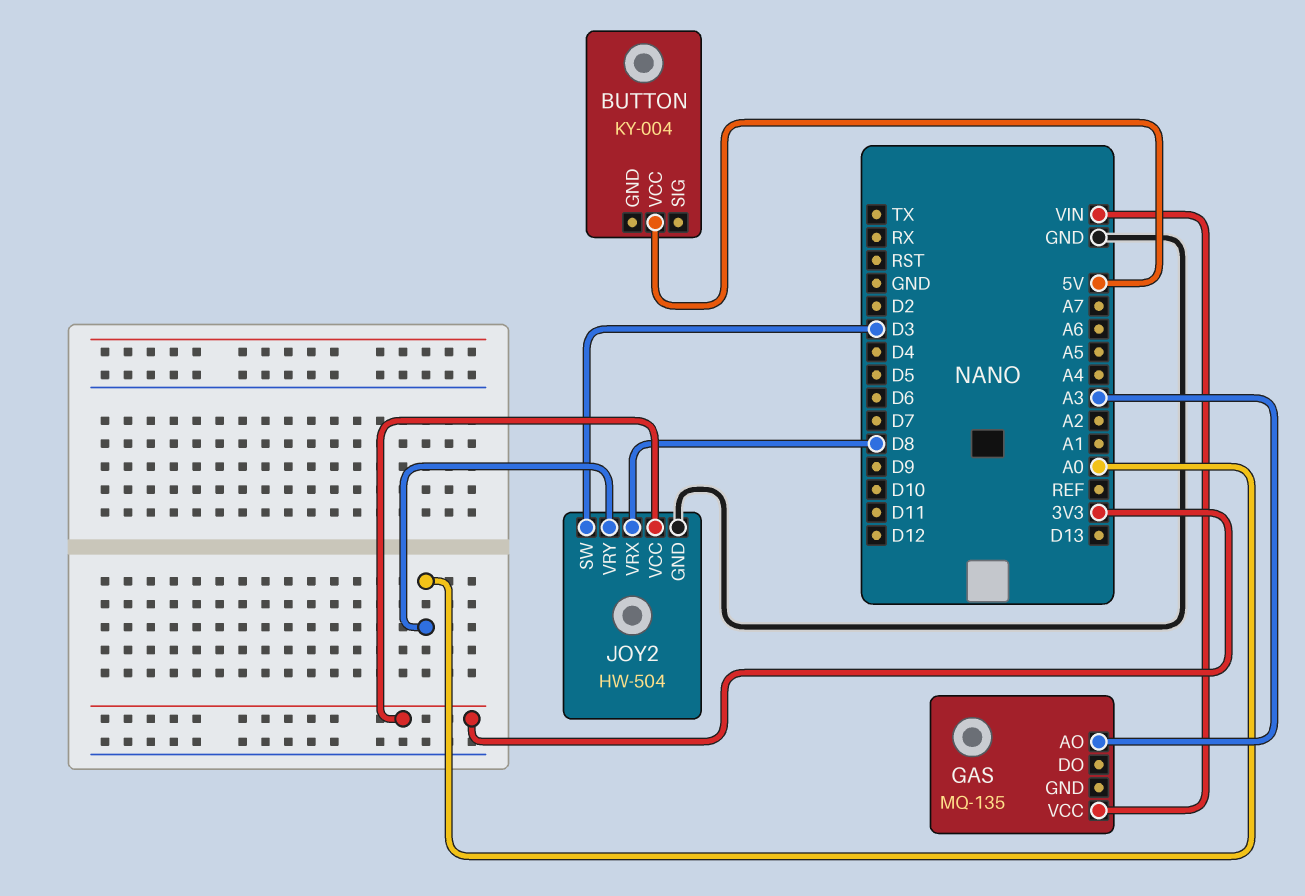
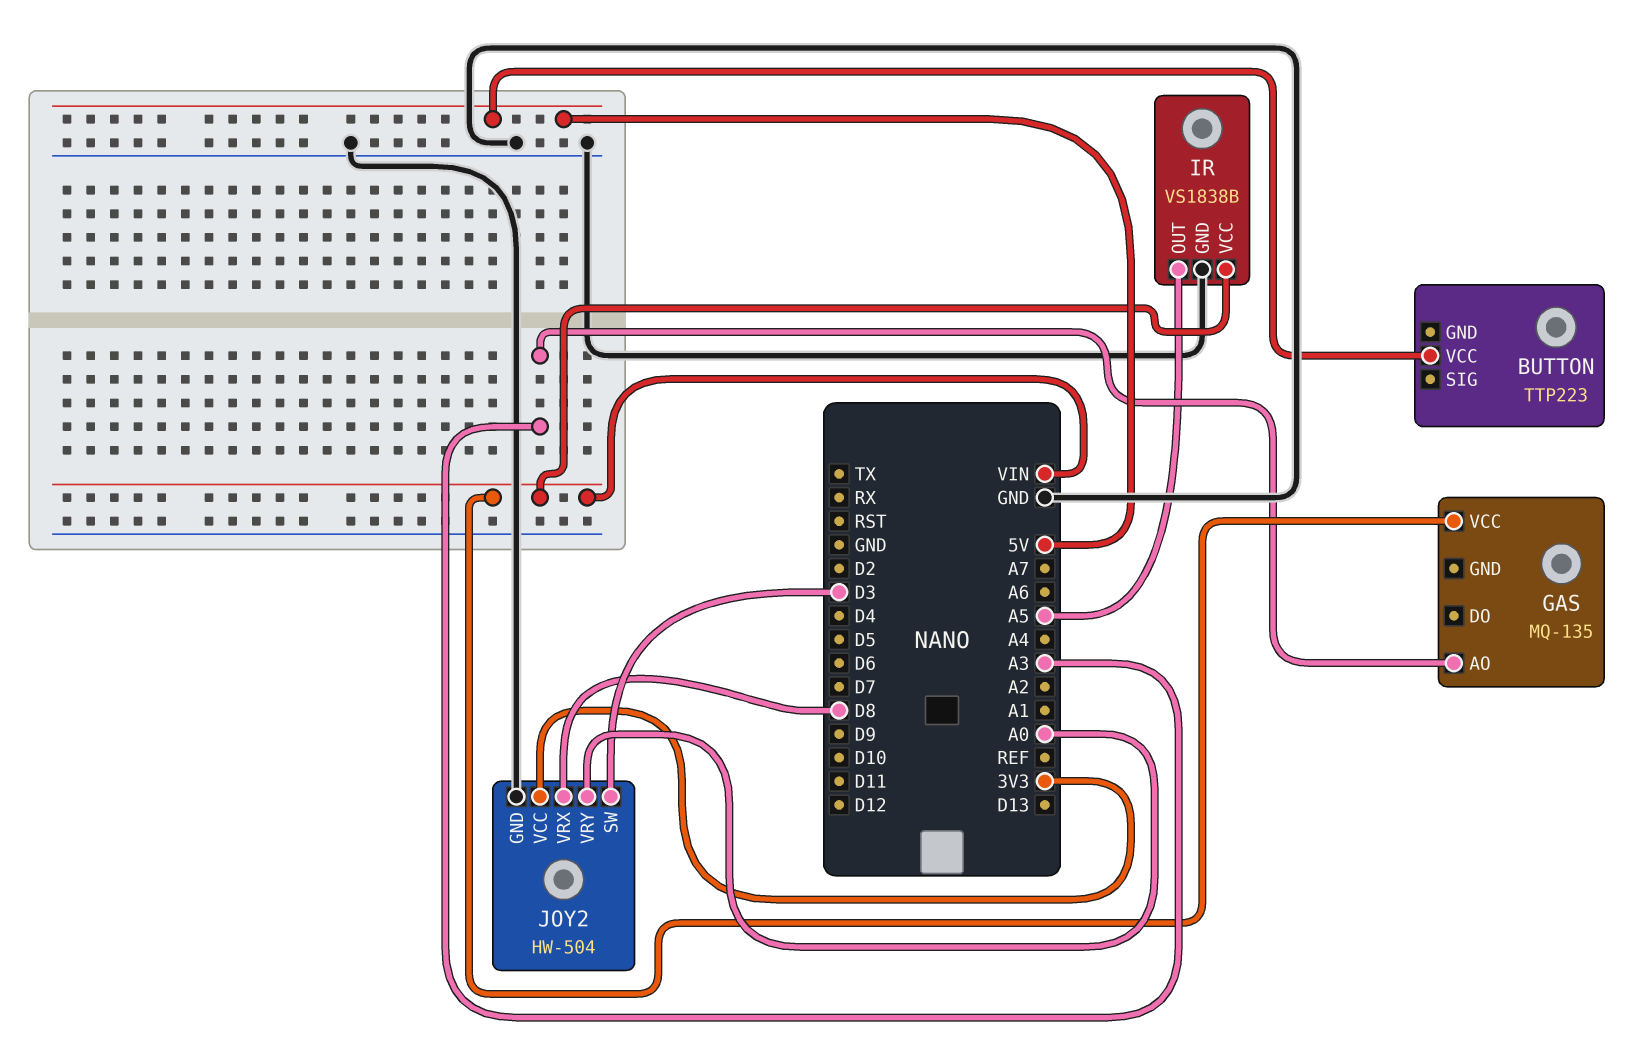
BUTTON: KY-004 -> TTP223
IR: none -> VS1838B
IR pin GND: none -> GND
IR pin OUT: none -> A5
IR pin VCC: none -> VIN

